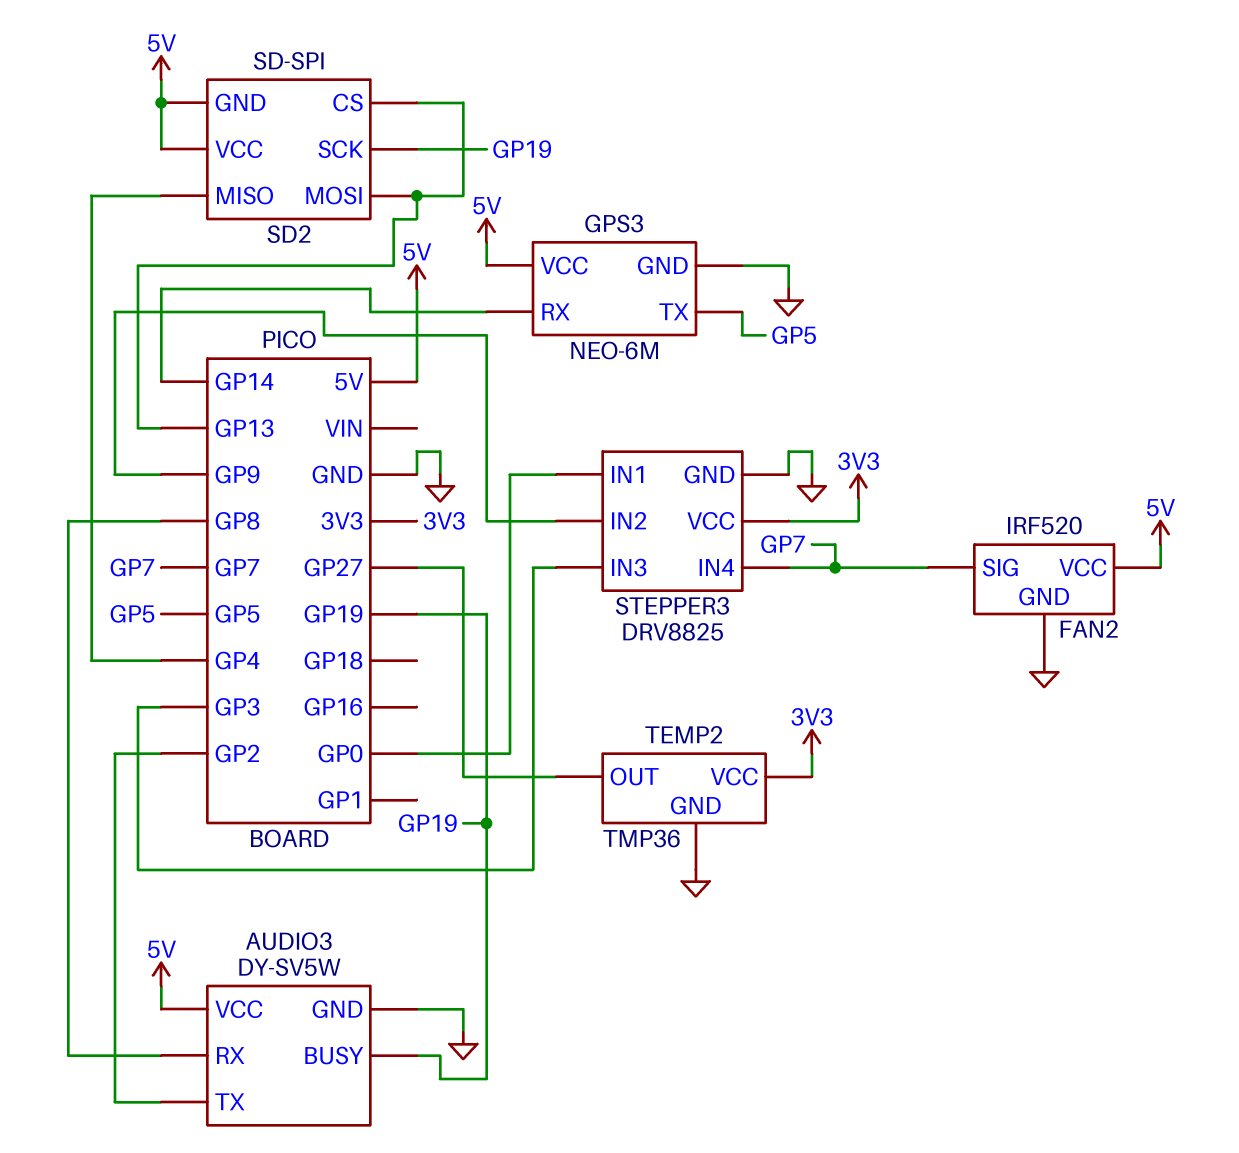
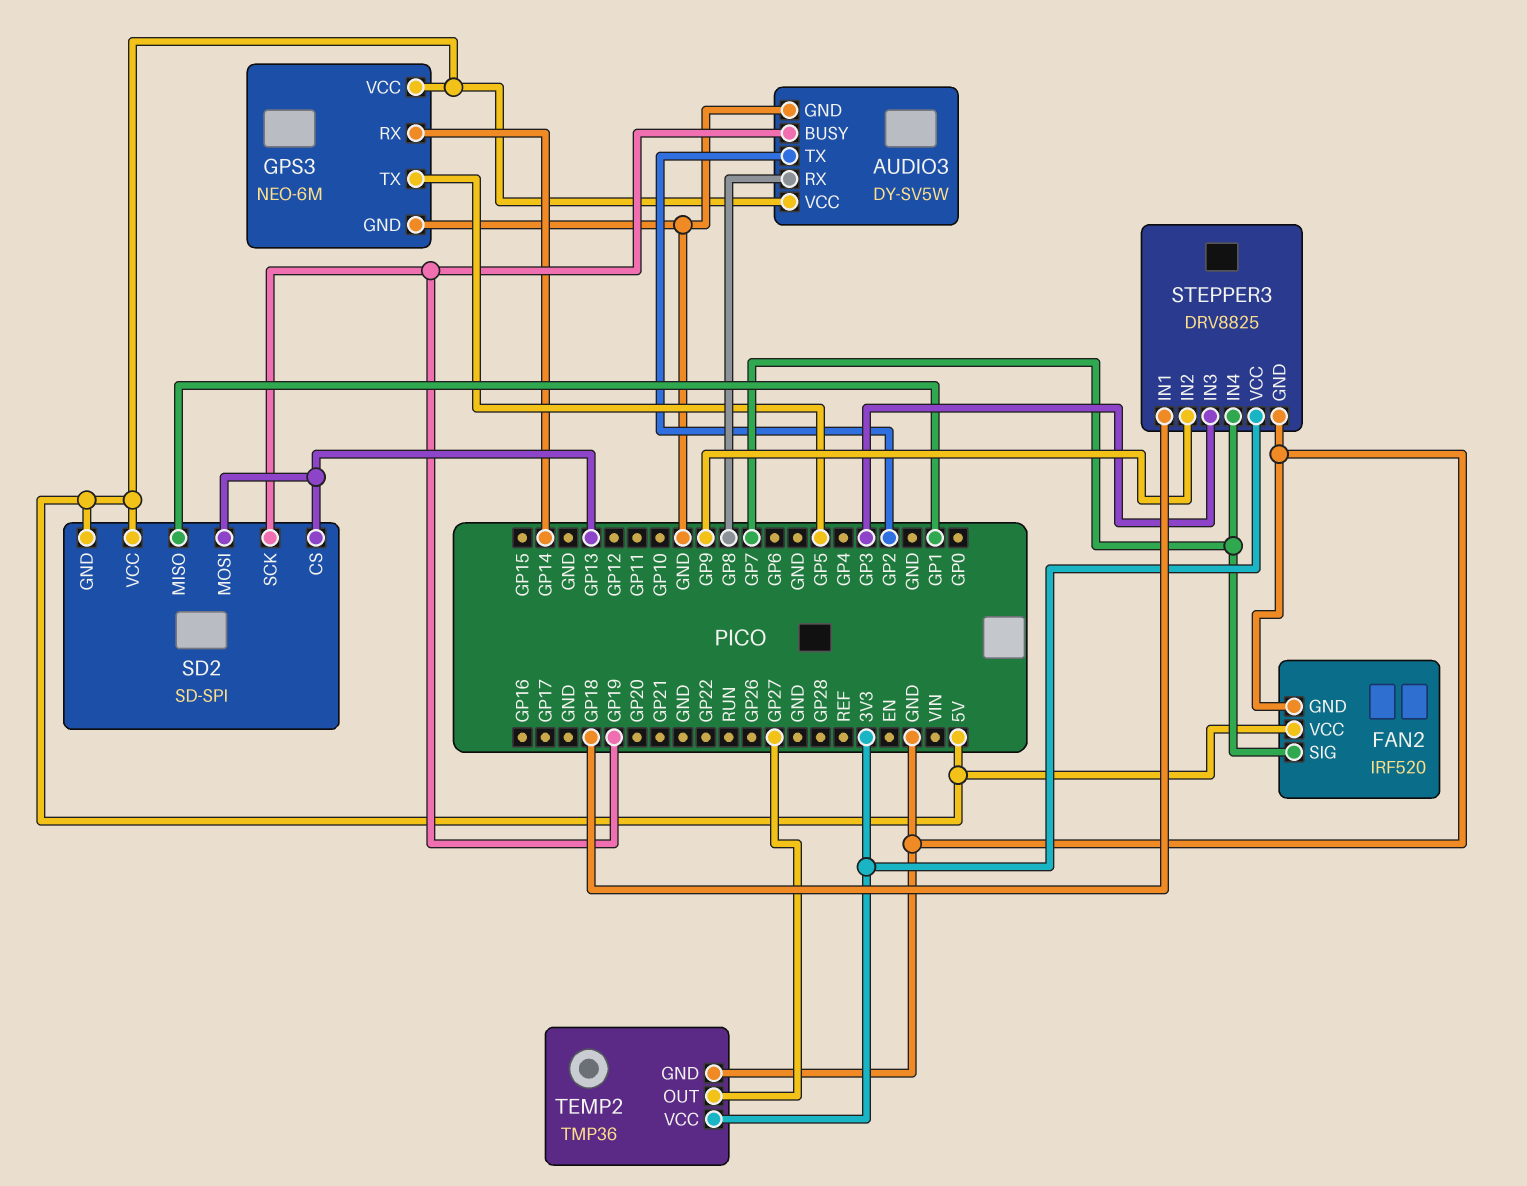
SD2 pin MISO: GP4 -> GP1
STEPPER3 pin IN1: GP0 -> GP18

